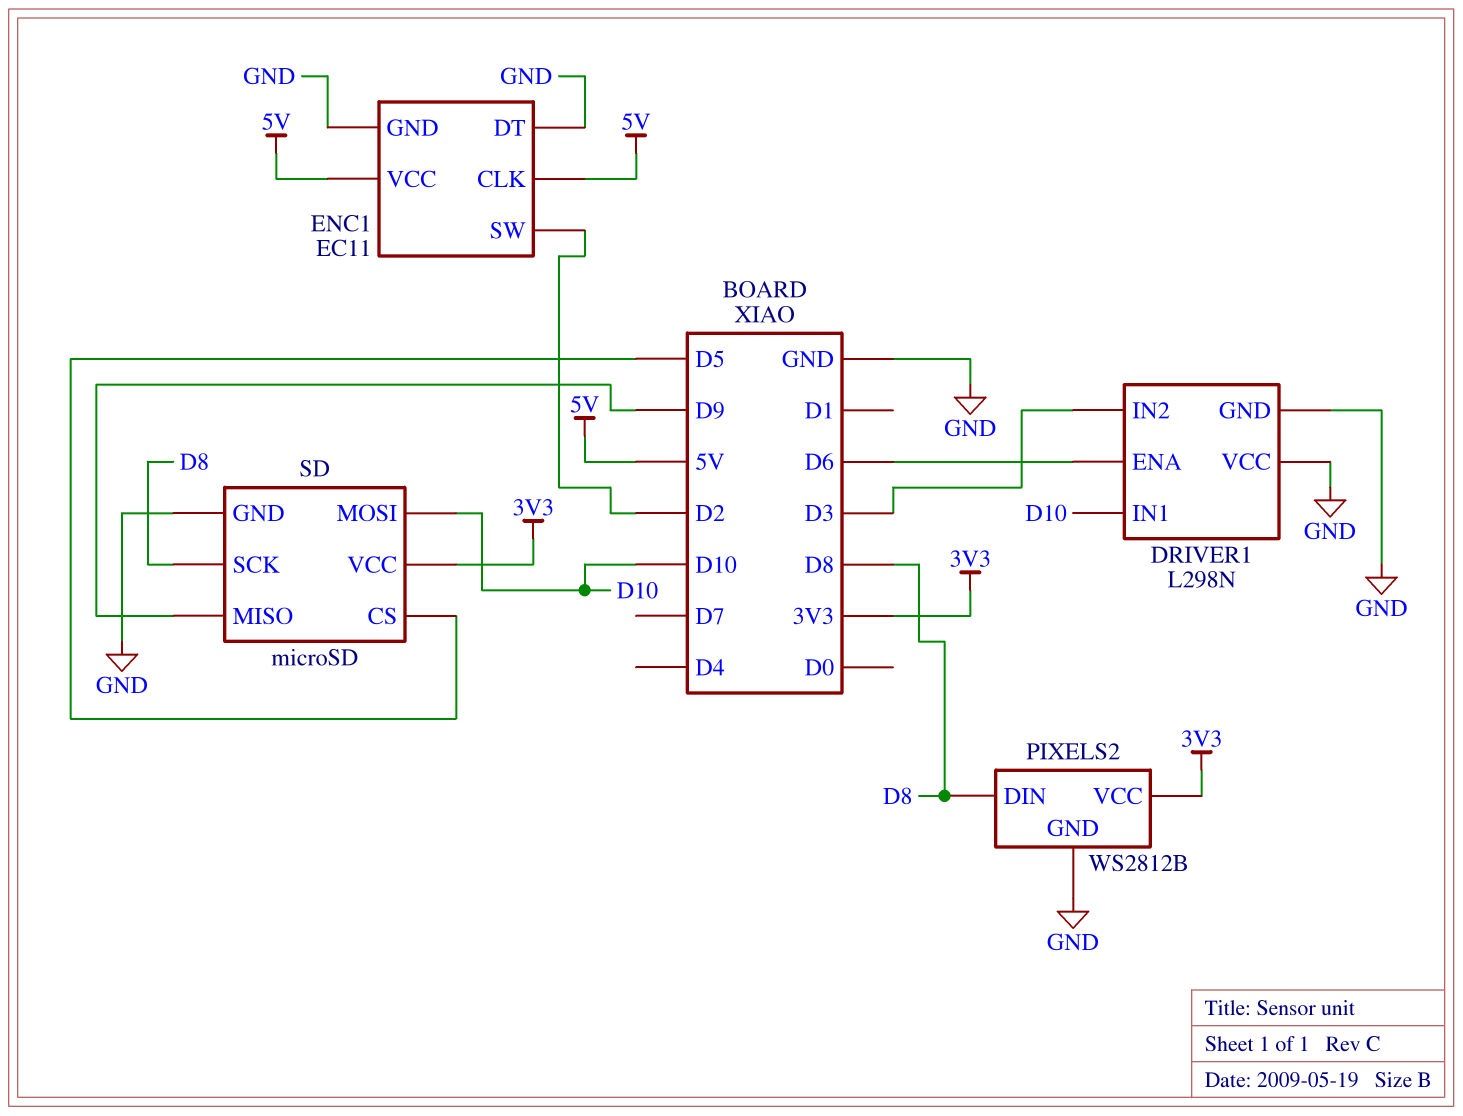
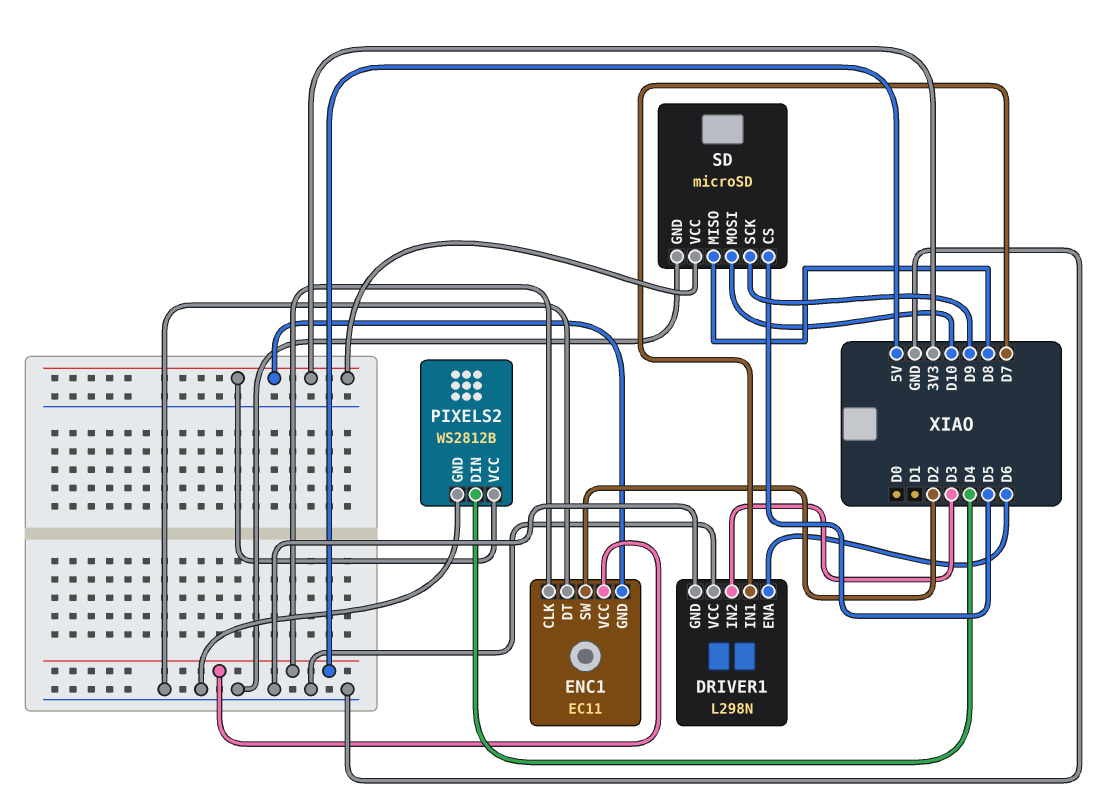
DRIVER1 pin IN1: D10 -> D7
ENC1 pin GND: GND -> 3V3
PIXELS2 pin DIN: D8 -> D4
SD pin MISO: D9 -> D8
SD pin SCK: D8 -> D9

